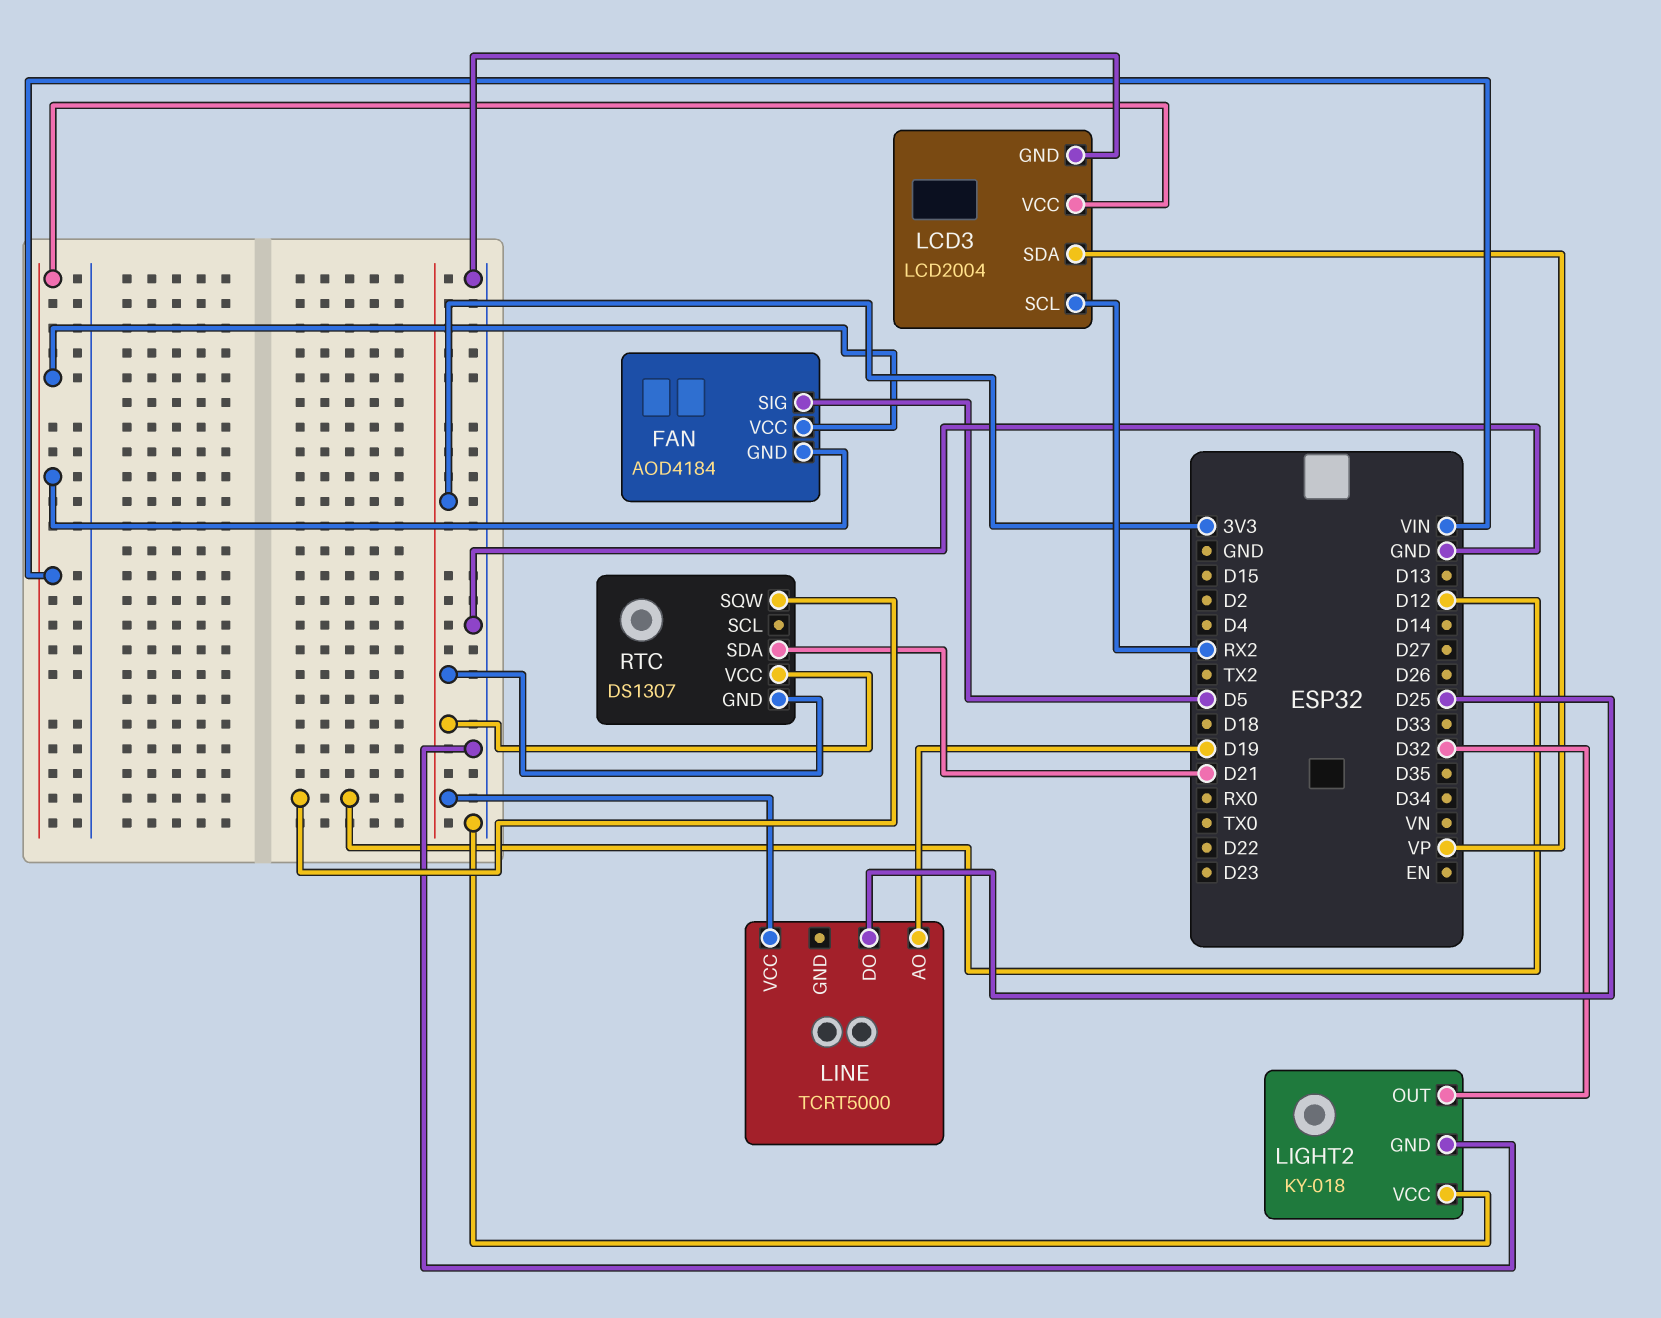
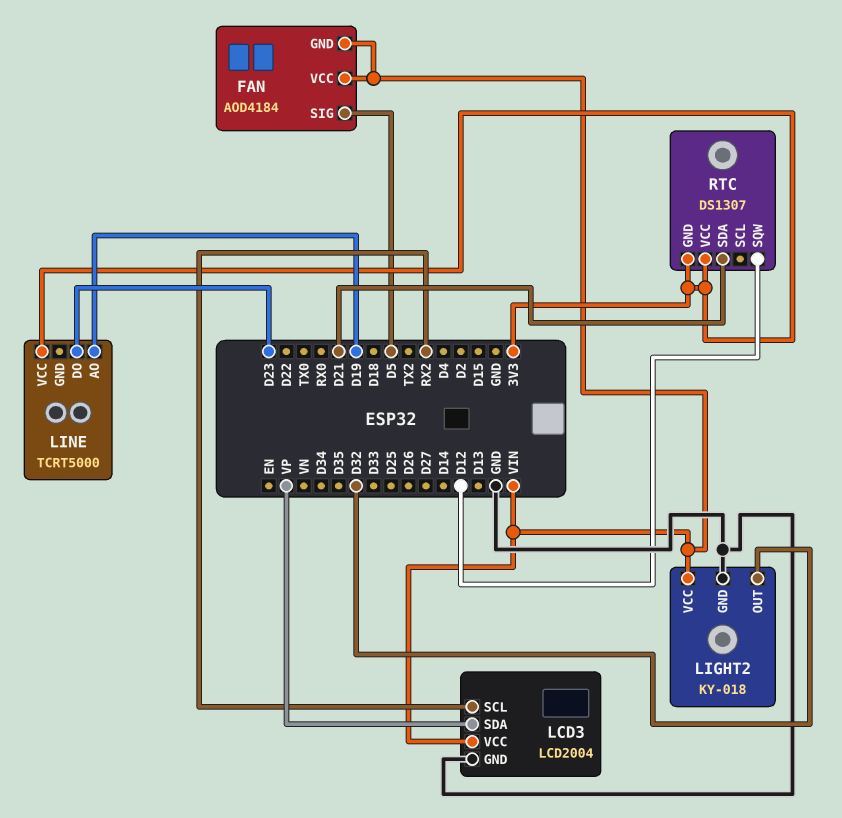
LIGHT2 pin VCC: GND -> VIN
LINE pin DO: D25 -> D23

